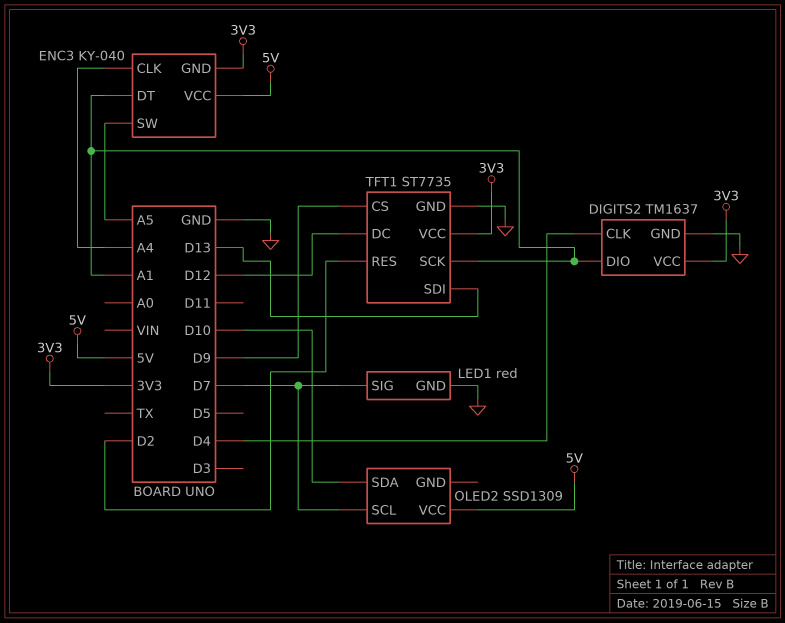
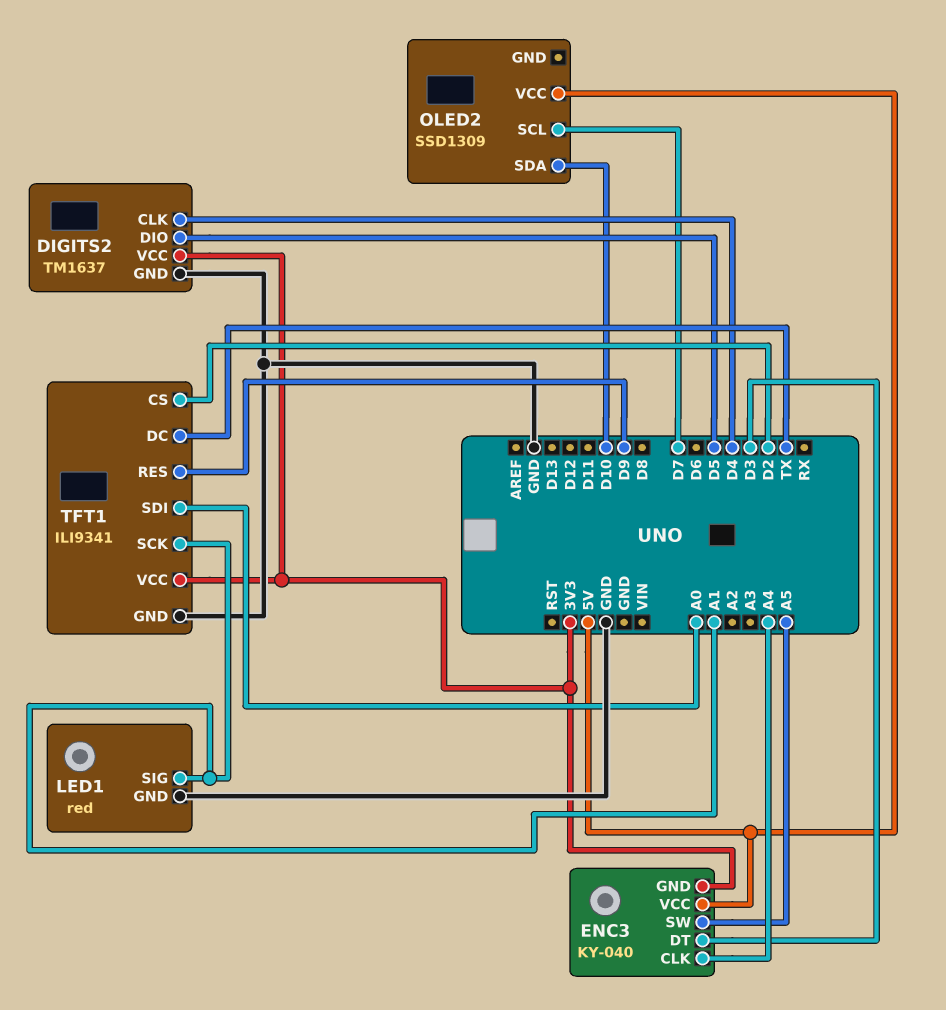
DIGITS2 pin DIO: A1 -> D5
ENC3 pin DT: A1 -> D3
LED1 pin SIG: D7 -> A1
TFT1: ST7735 -> ILI9341
TFT1 pin CS: D9 -> D2
TFT1 pin DC: D12 -> TX
TFT1 pin RES: D2 -> D9
TFT1 pin SDI: D13 -> A0

